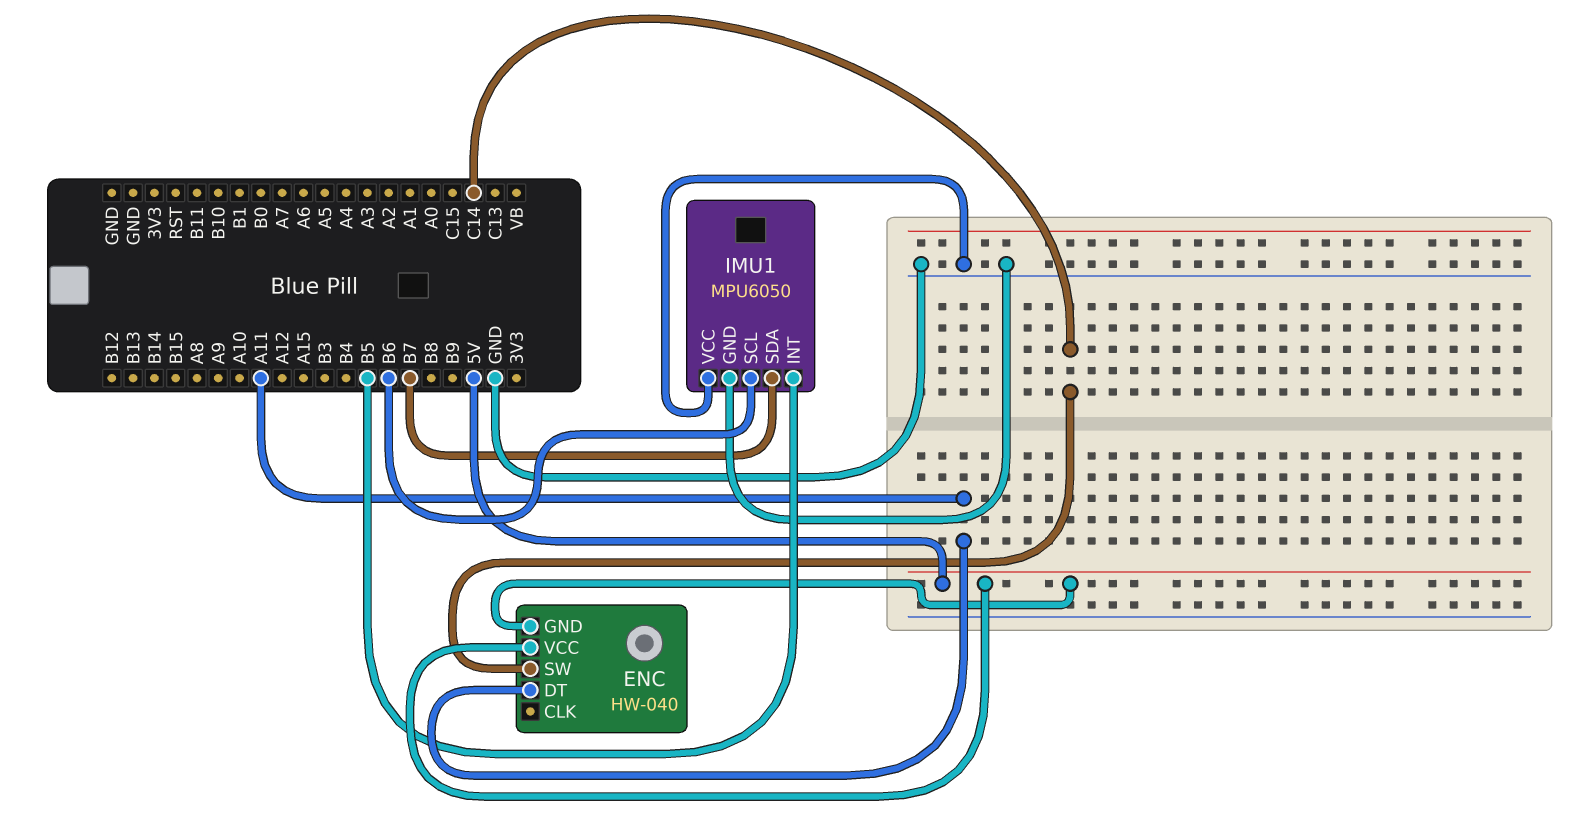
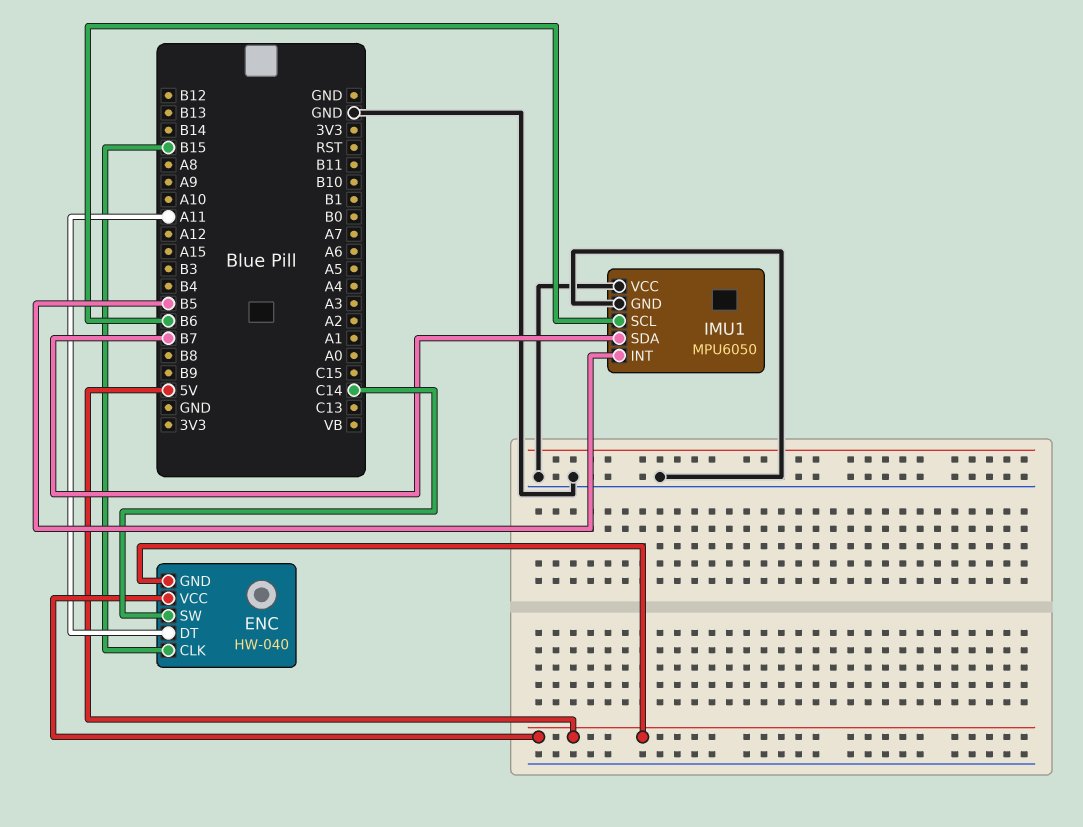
ENC pin CLK: none -> B15

